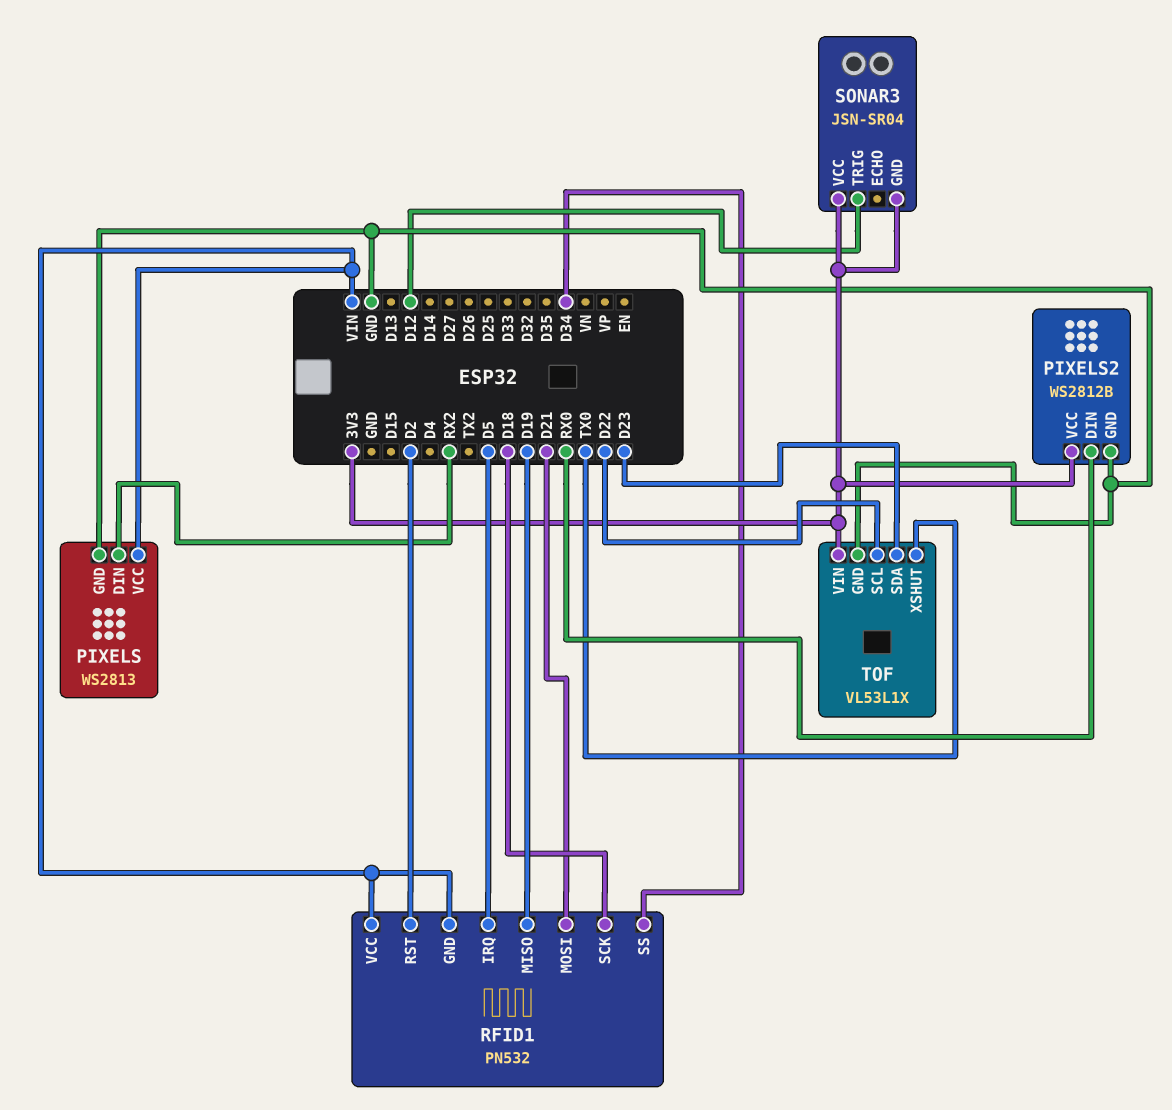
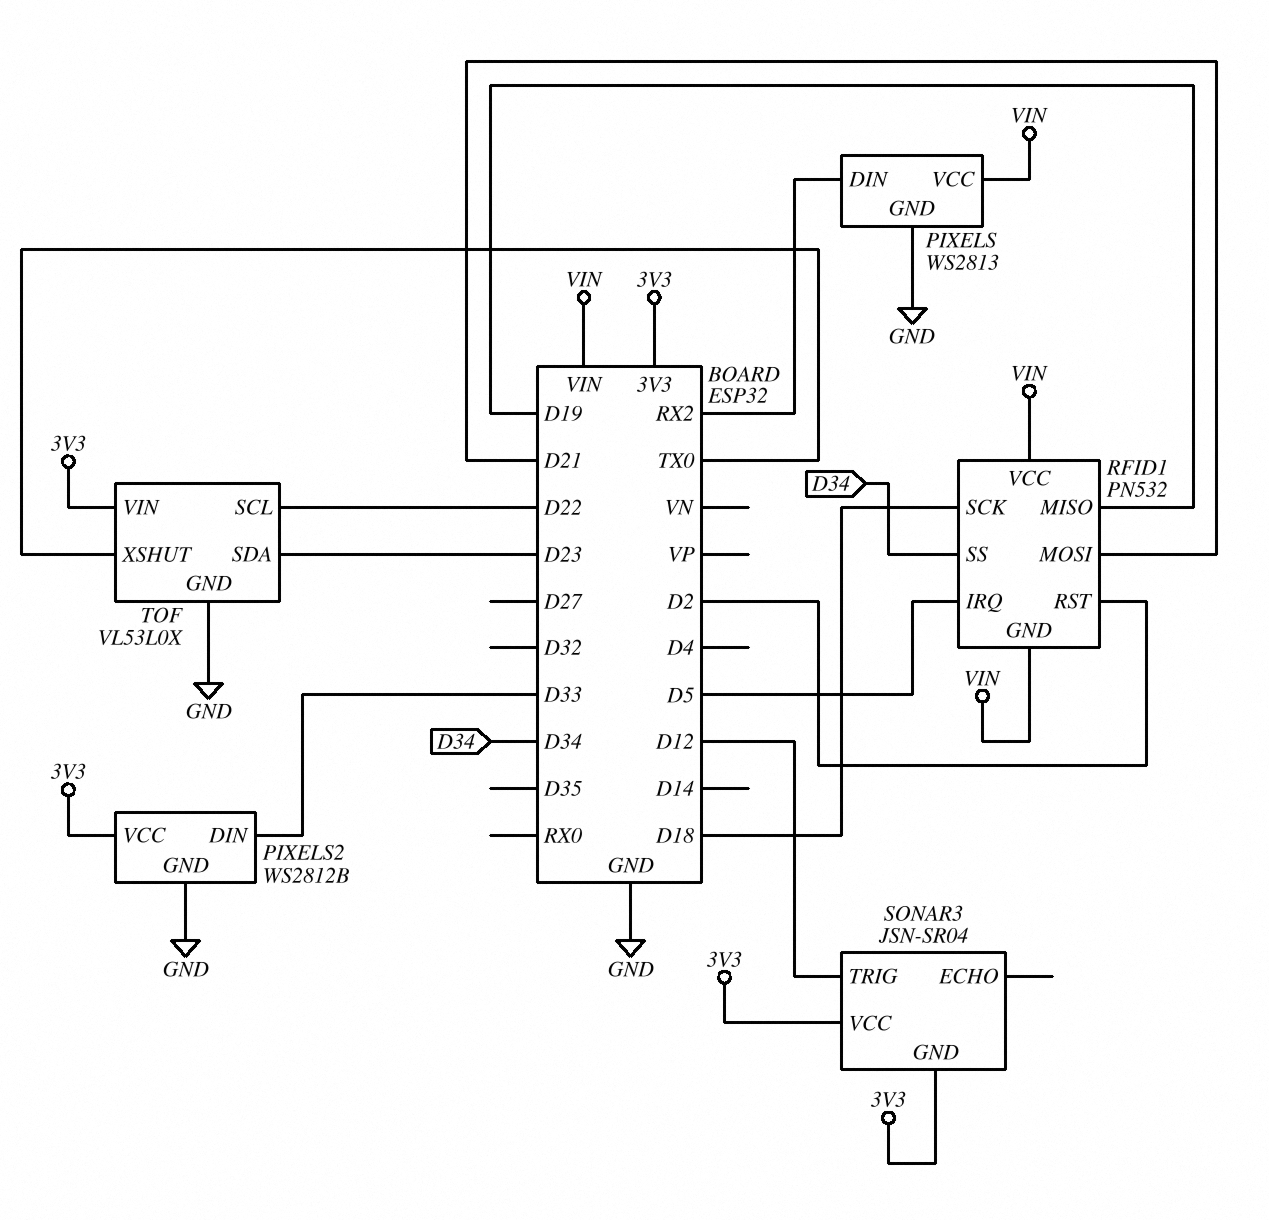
PIXELS2 pin DIN: RX0 -> D33
TOF: VL53L1X -> VL53L0X

